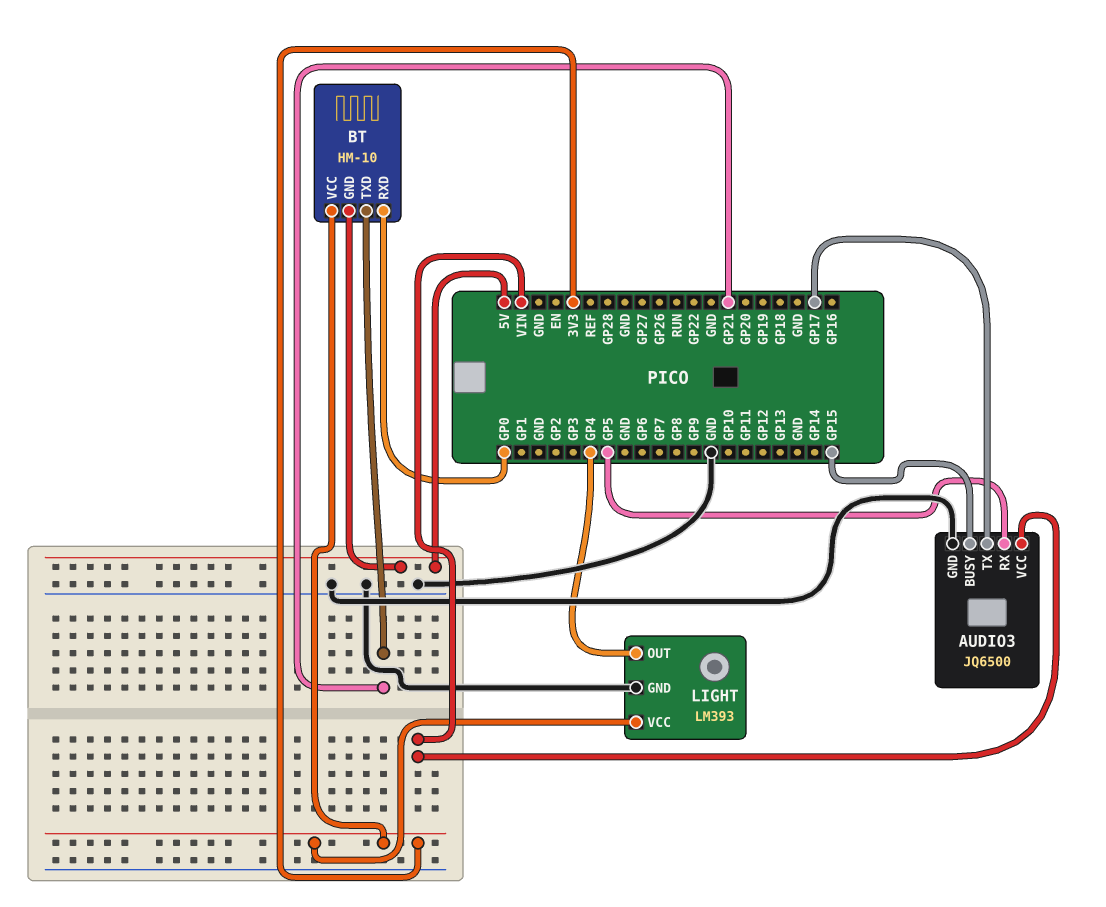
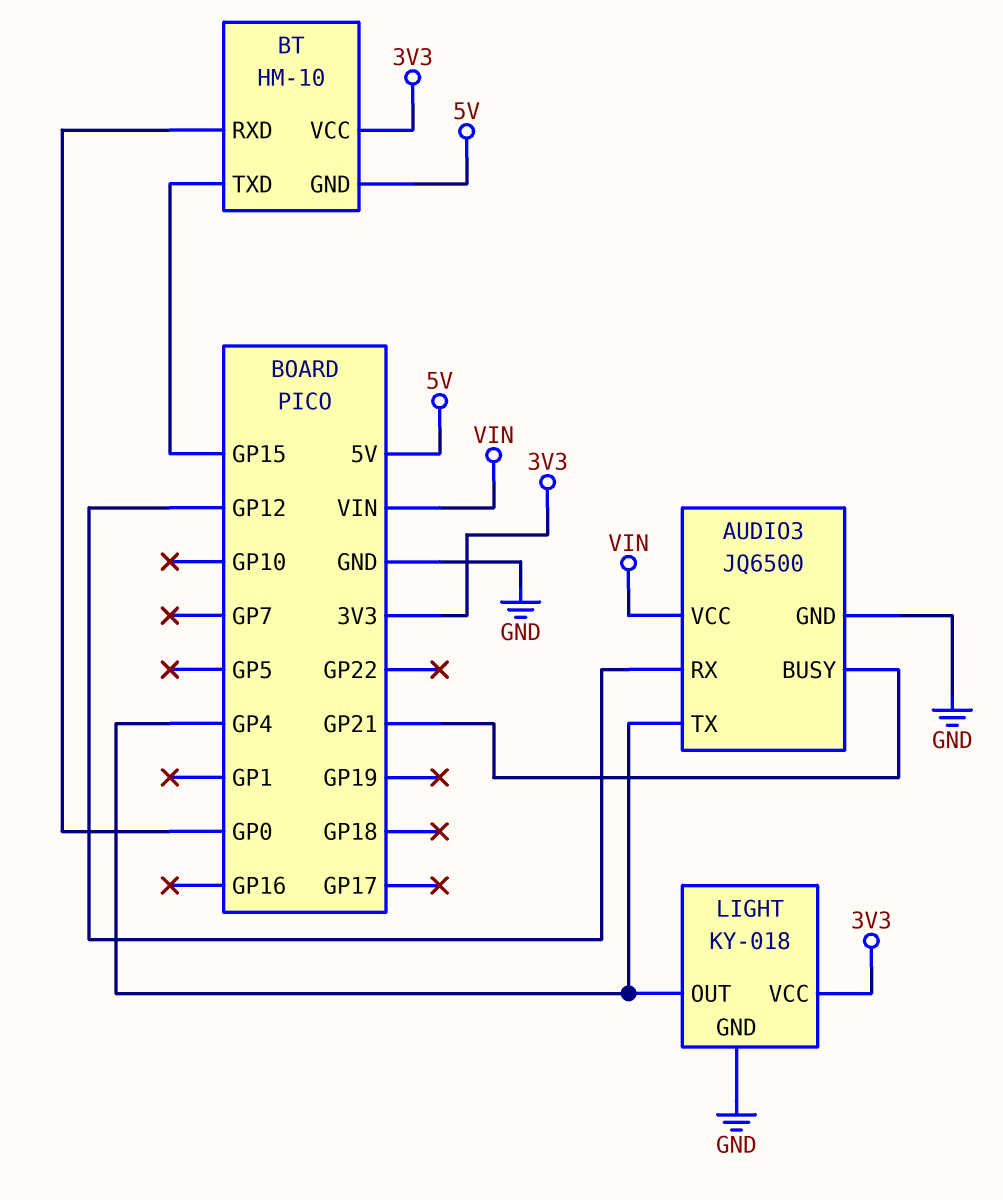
AUDIO3 pin BUSY: GP15 -> GP21
AUDIO3 pin RX: GP5 -> GP12
AUDIO3 pin TX: GP17 -> GP4
BT pin TXD: GP21 -> GP15
LIGHT: LM393 -> KY-018

